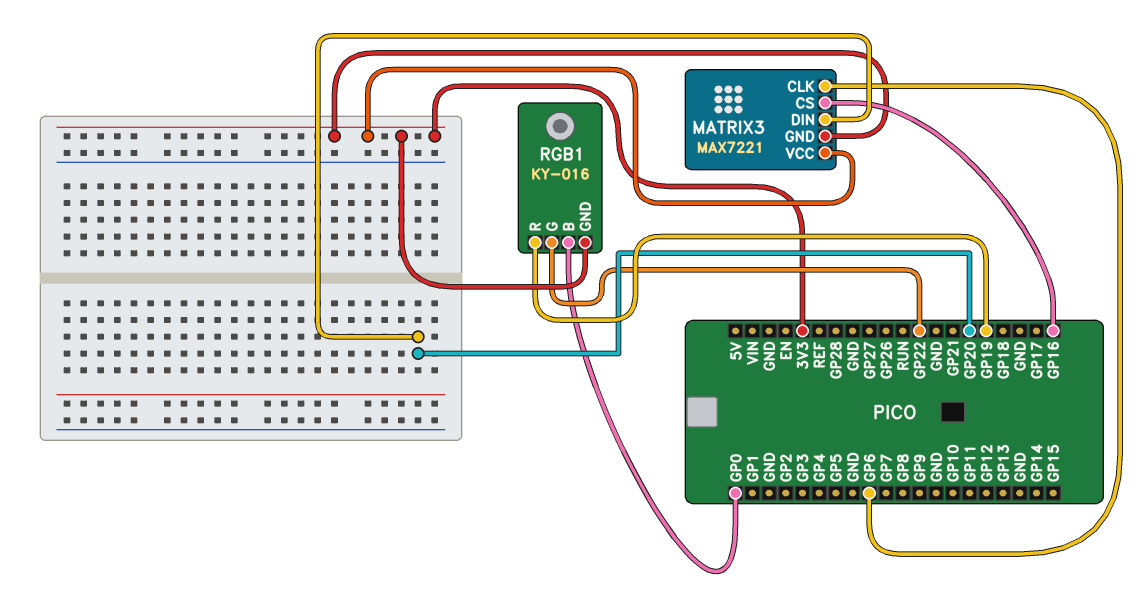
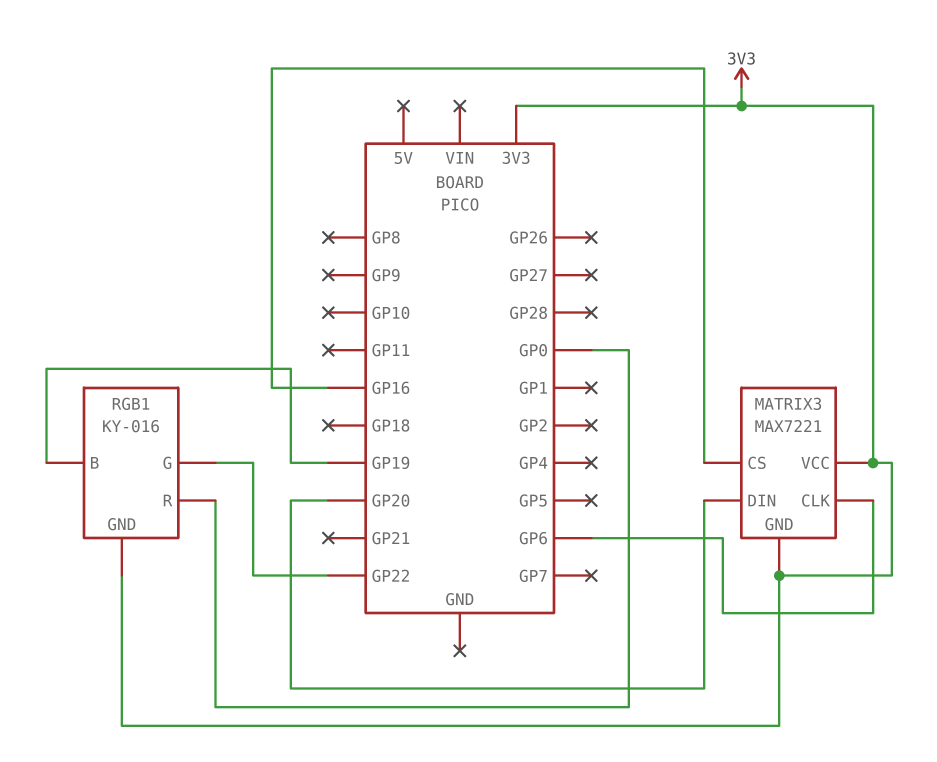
RGB1 pin B: GP0 -> GP19
RGB1 pin R: GP19 -> GP0

